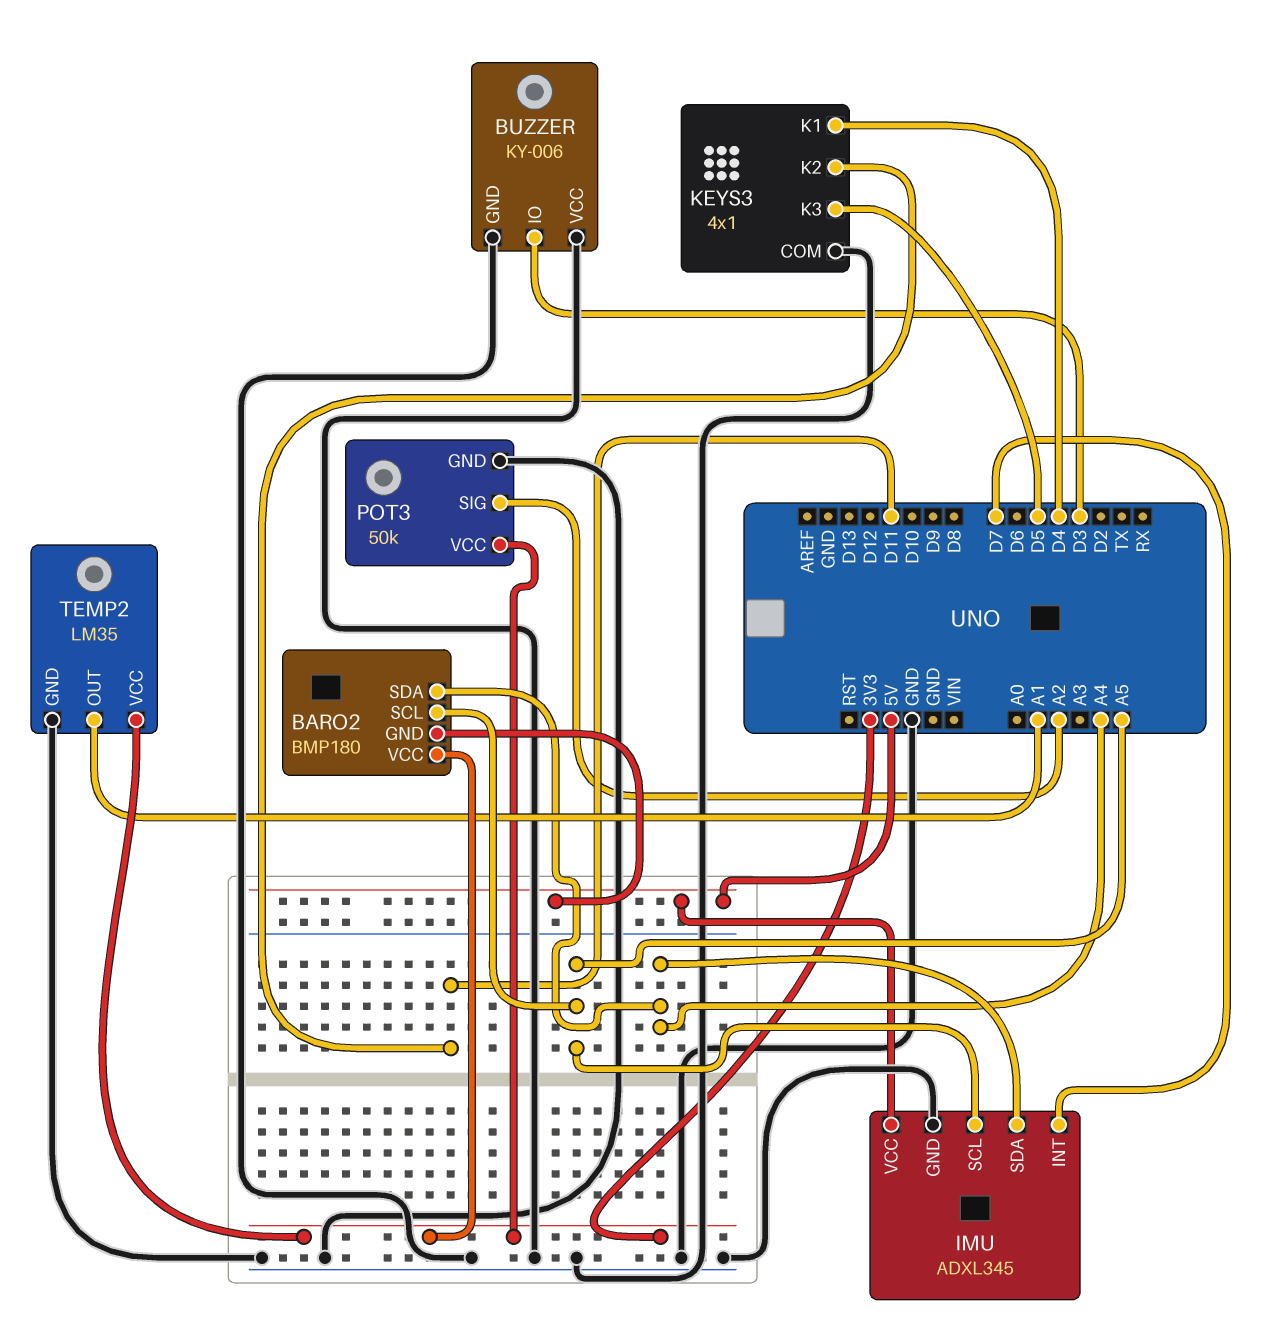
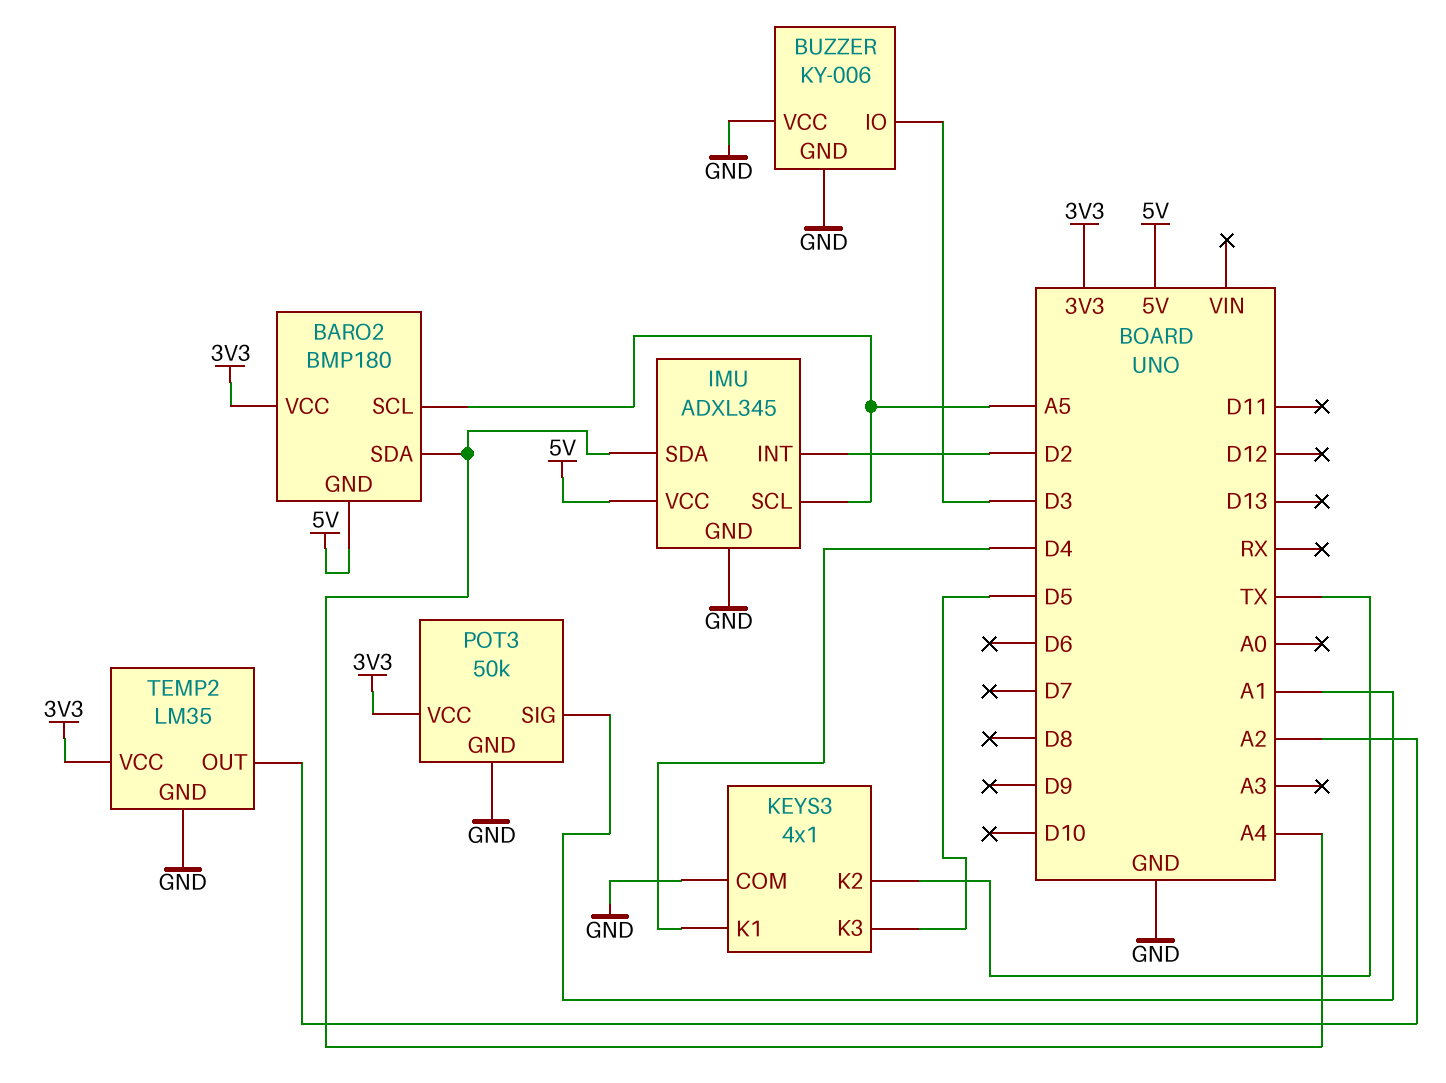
IMU pin INT: D7 -> D2
KEYS3 pin K2: D11 -> TX
POT3 pin SIG: A2 -> A1
TEMP2 pin OUT: A1 -> A2

